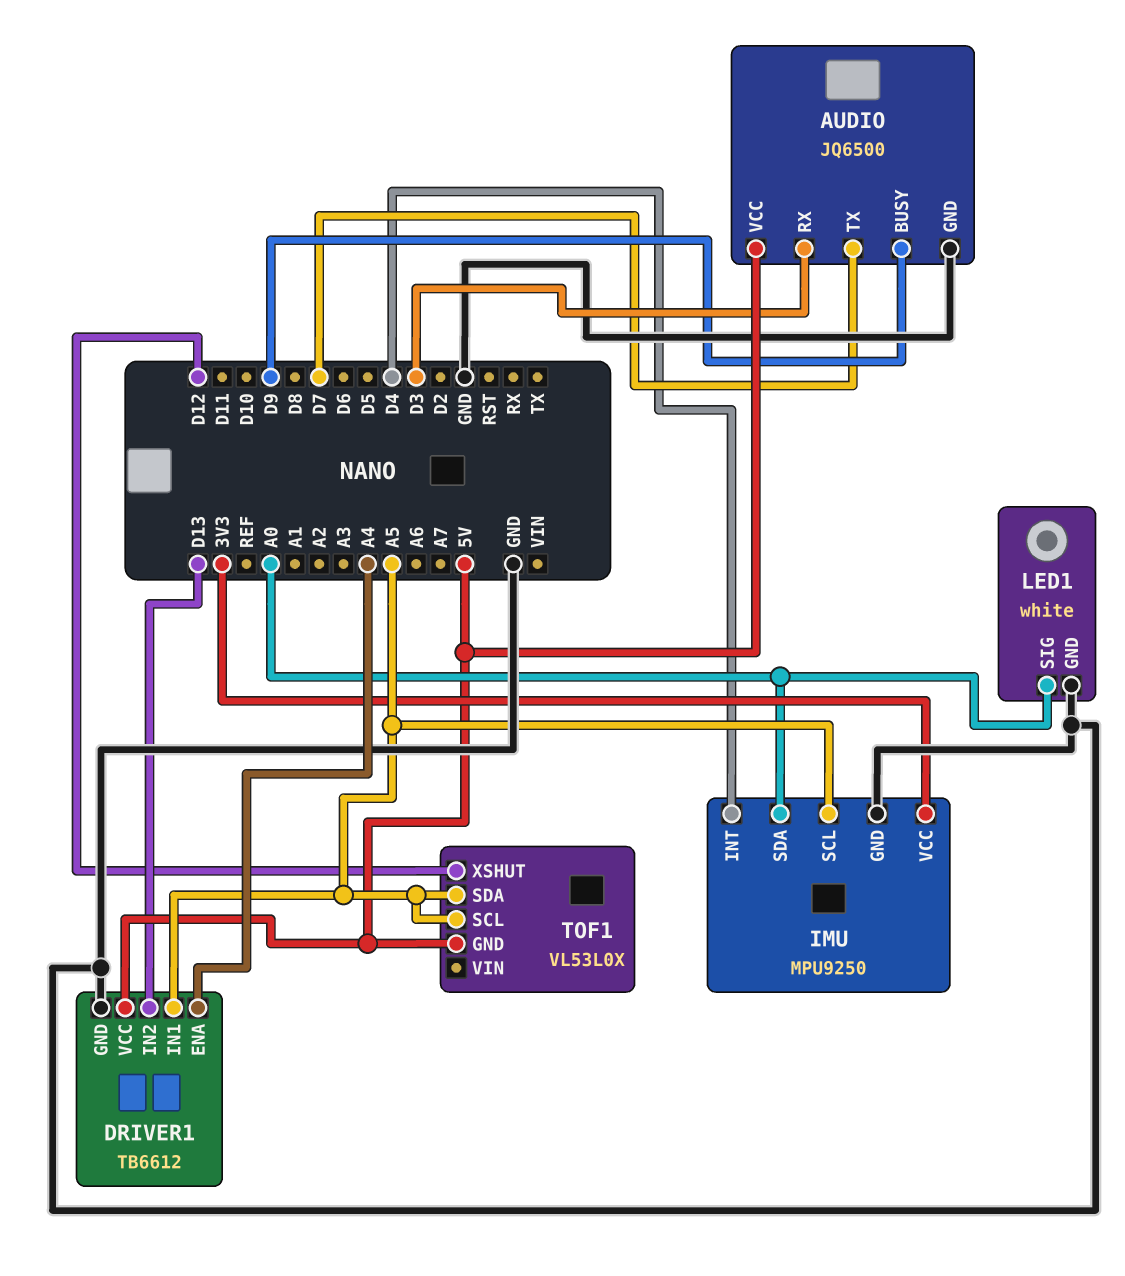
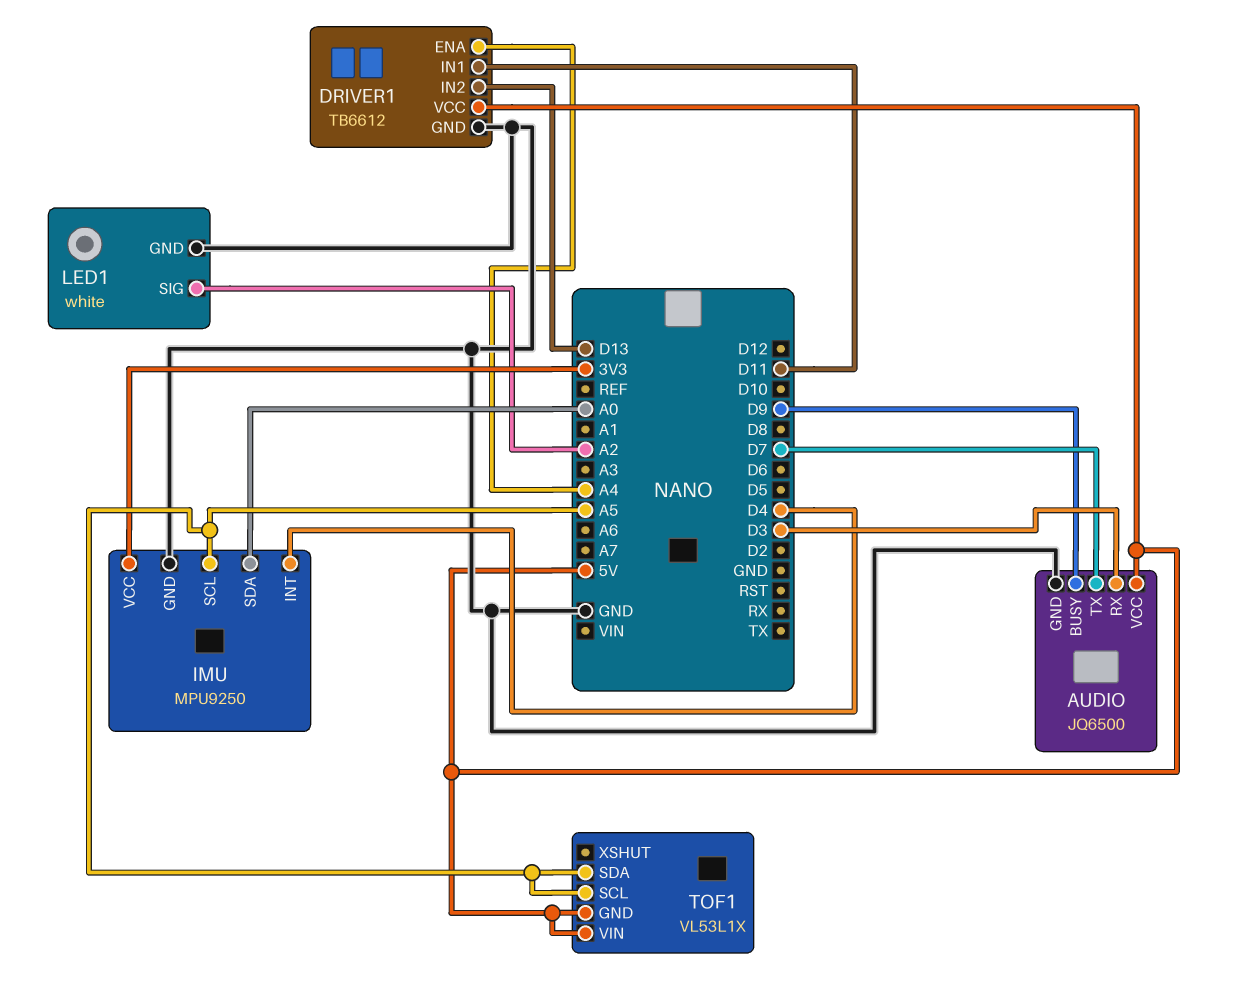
DRIVER1 pin IN1: A5 -> D11
LED1 pin SIG: A0 -> A2
TOF1: VL53L0X -> VL53L1X
TOF1 pin VIN: none -> 5V
TOF1 pin XSHUT: D12 -> none

